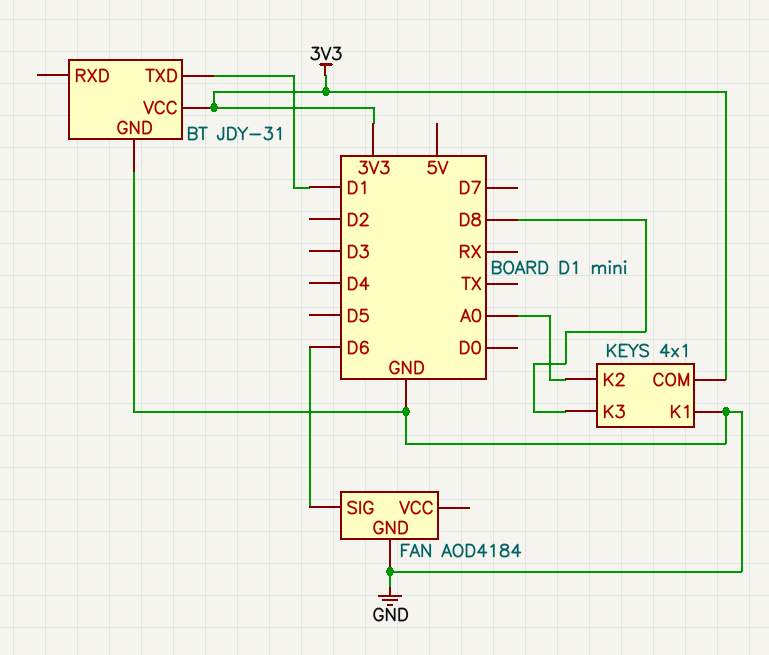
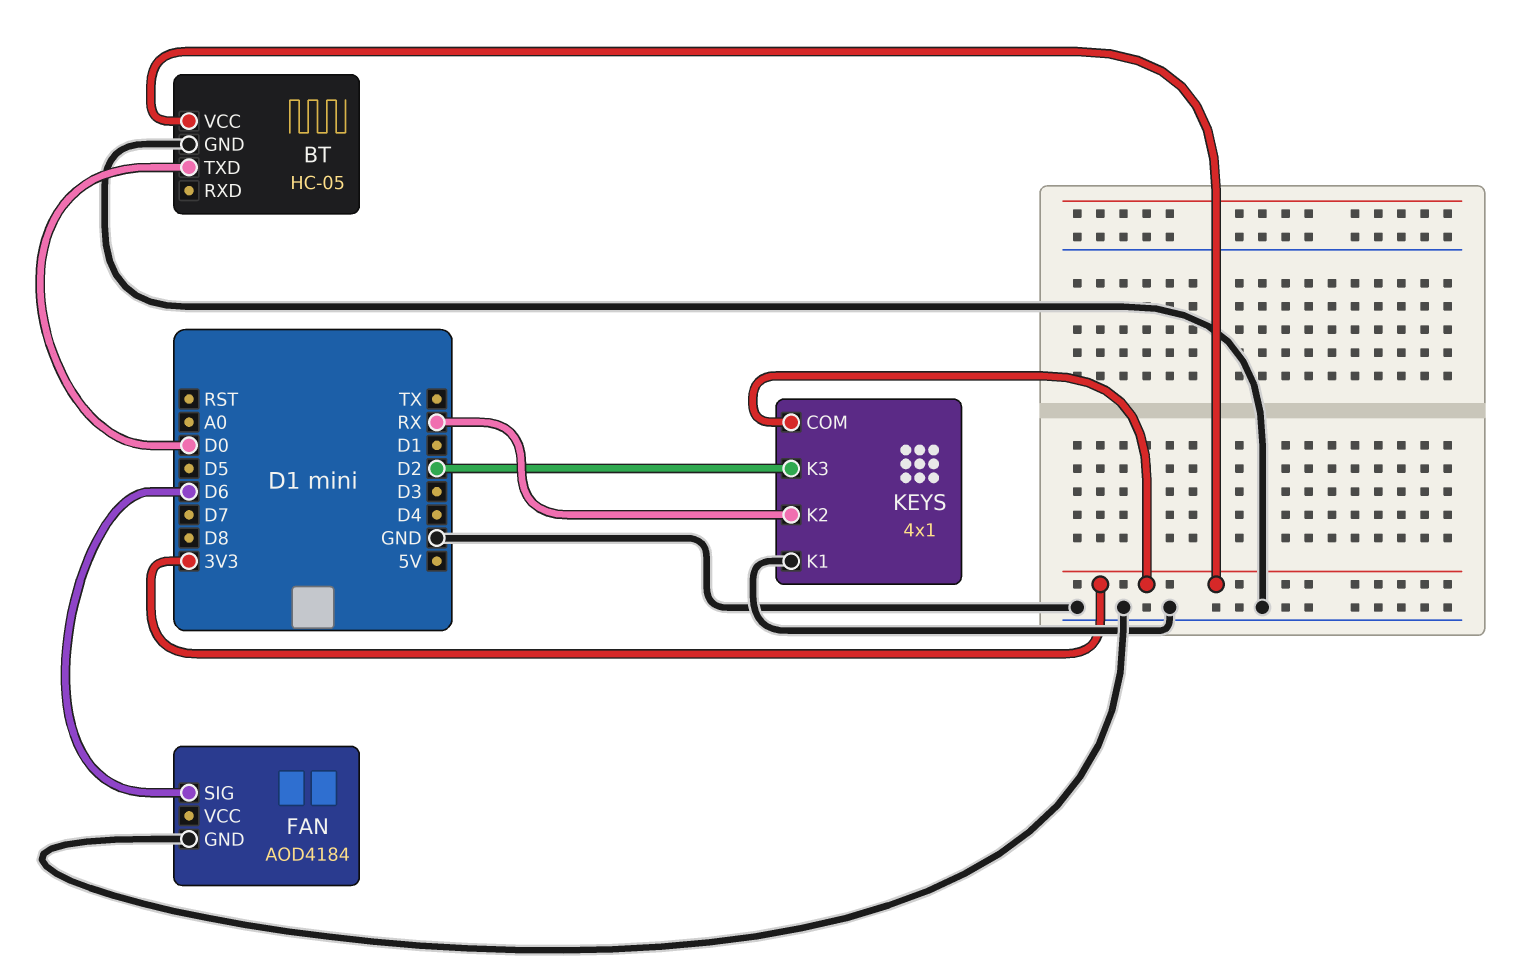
BT: JDY-31 -> HC-05
BT pin TXD: D1 -> D0
KEYS pin K2: A0 -> RX
KEYS pin K3: D8 -> D2

